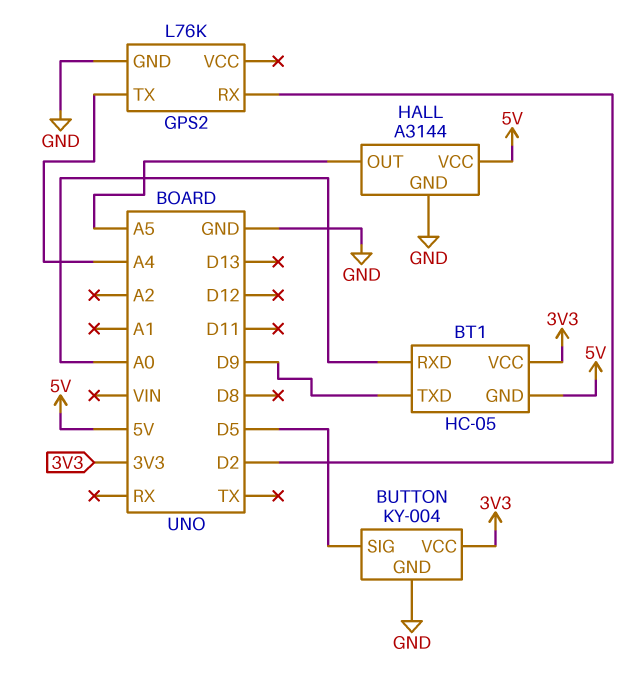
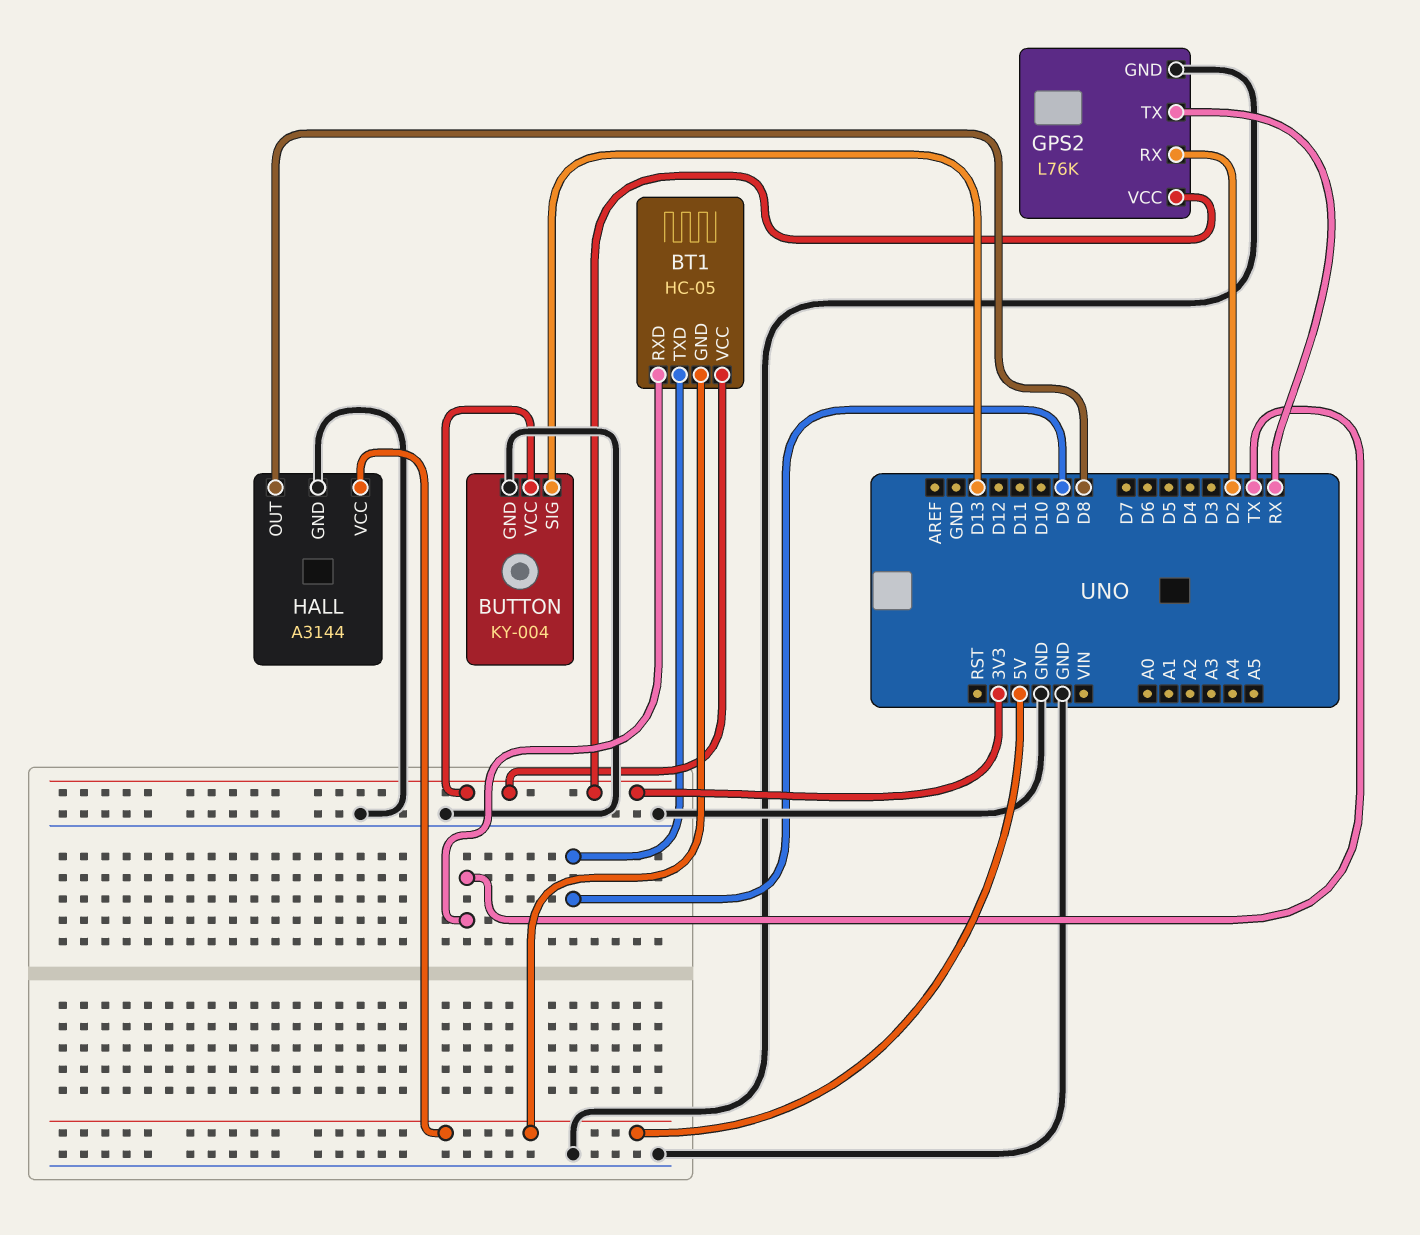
BT1 pin RXD: A0 -> TX
BUTTON pin SIG: D5 -> D13
GPS2 pin TX: A4 -> RX
GPS2 pin VCC: none -> 3V3
HALL pin OUT: A5 -> D8

